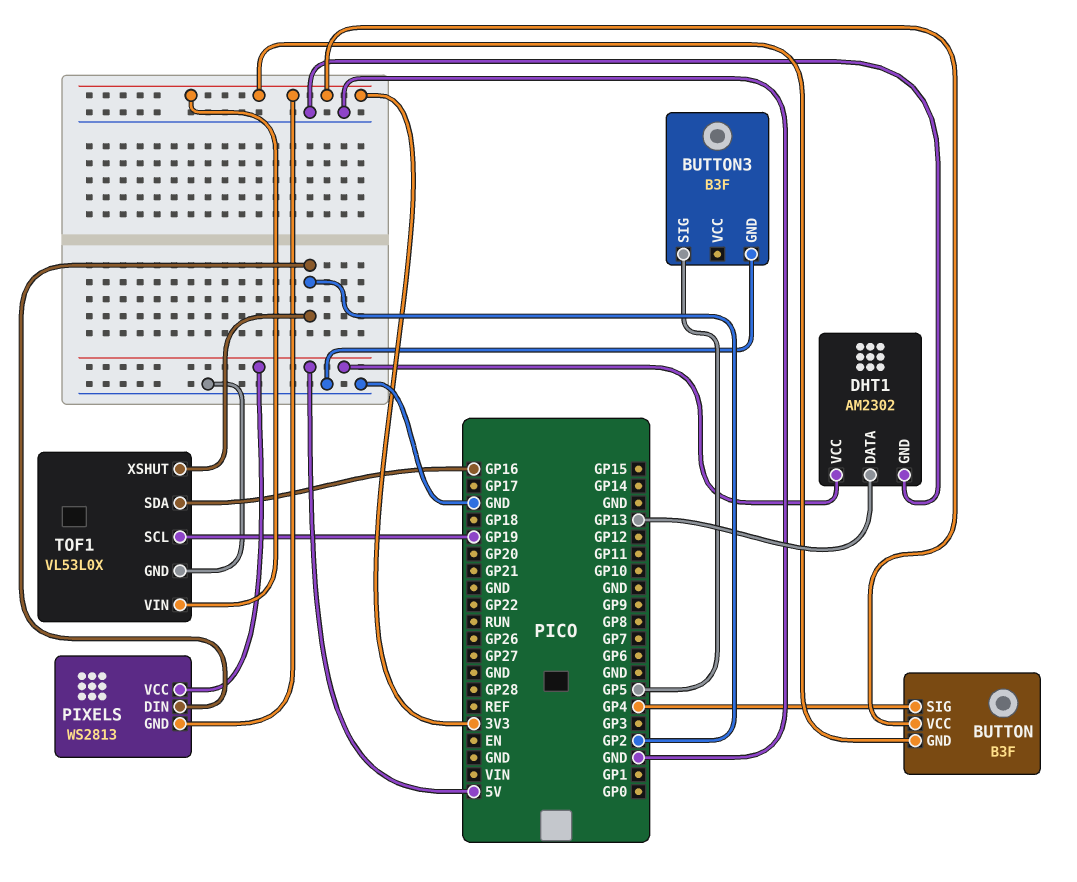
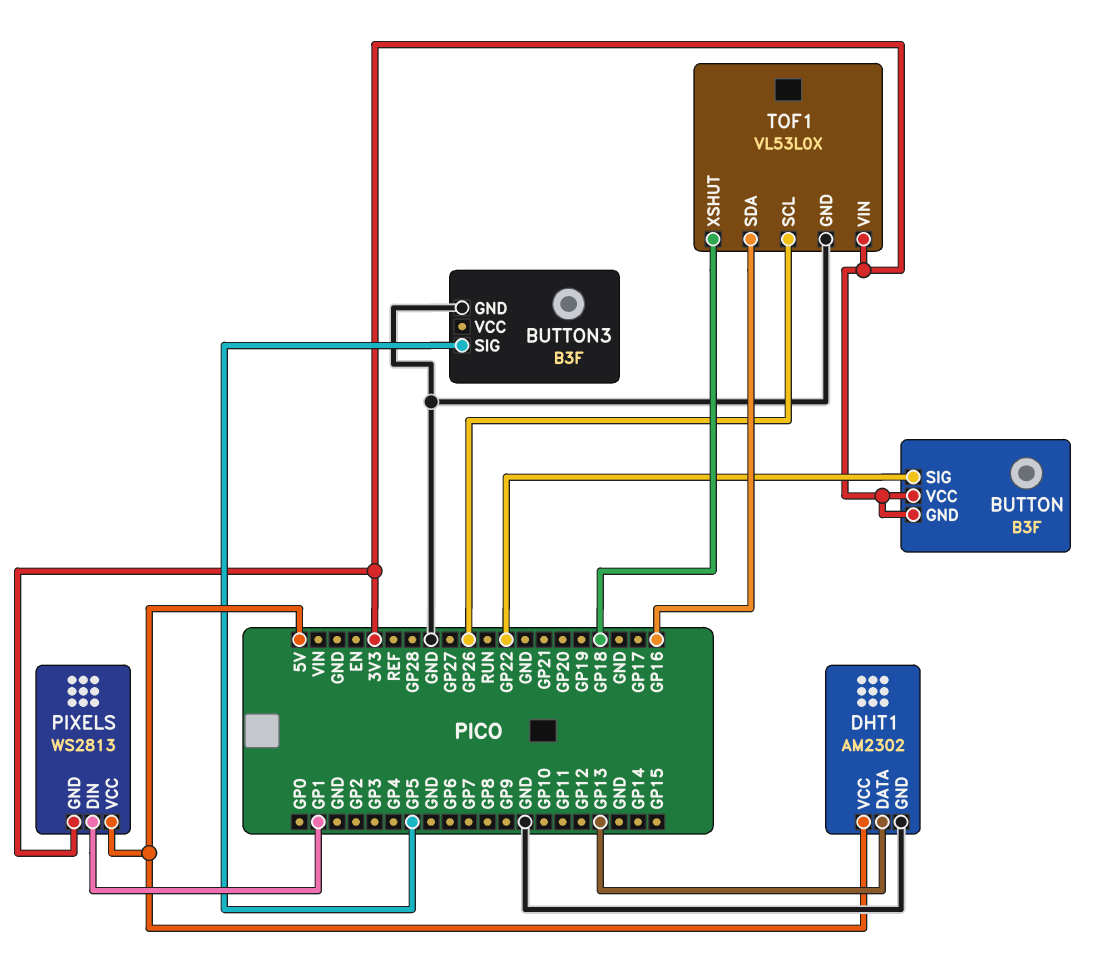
BUTTON pin SIG: GP4 -> GP22
PIXELS pin DIN: GP2 -> GP1
TOF1 pin SCL: GP19 -> GP26
TOF1 pin XSHUT: GP2 -> GP18

